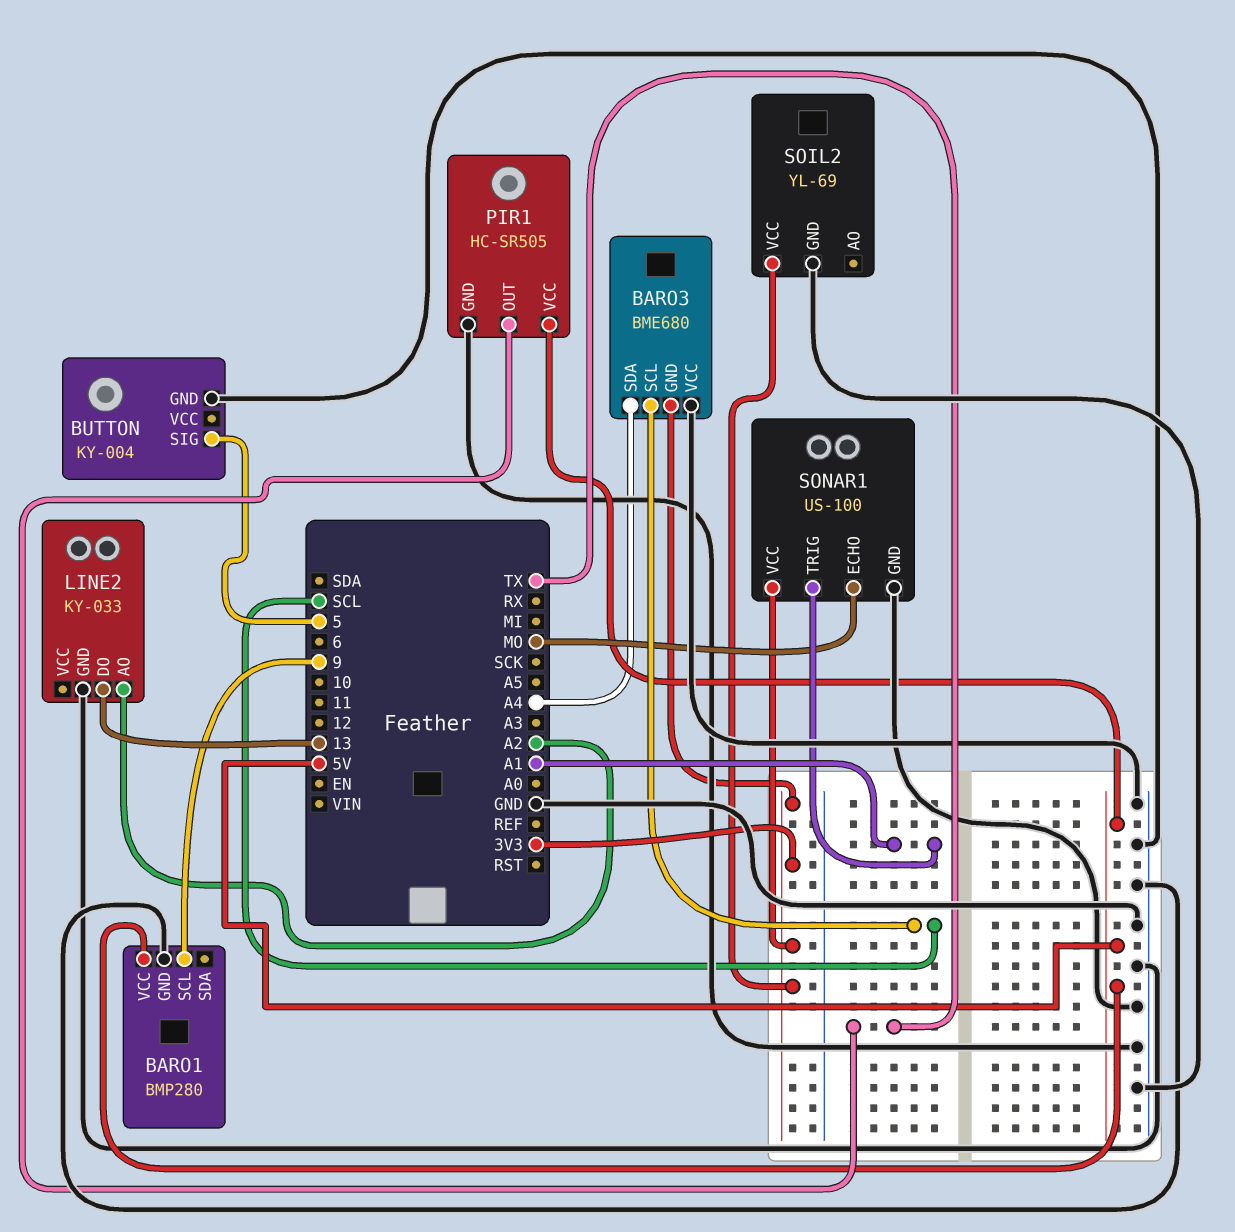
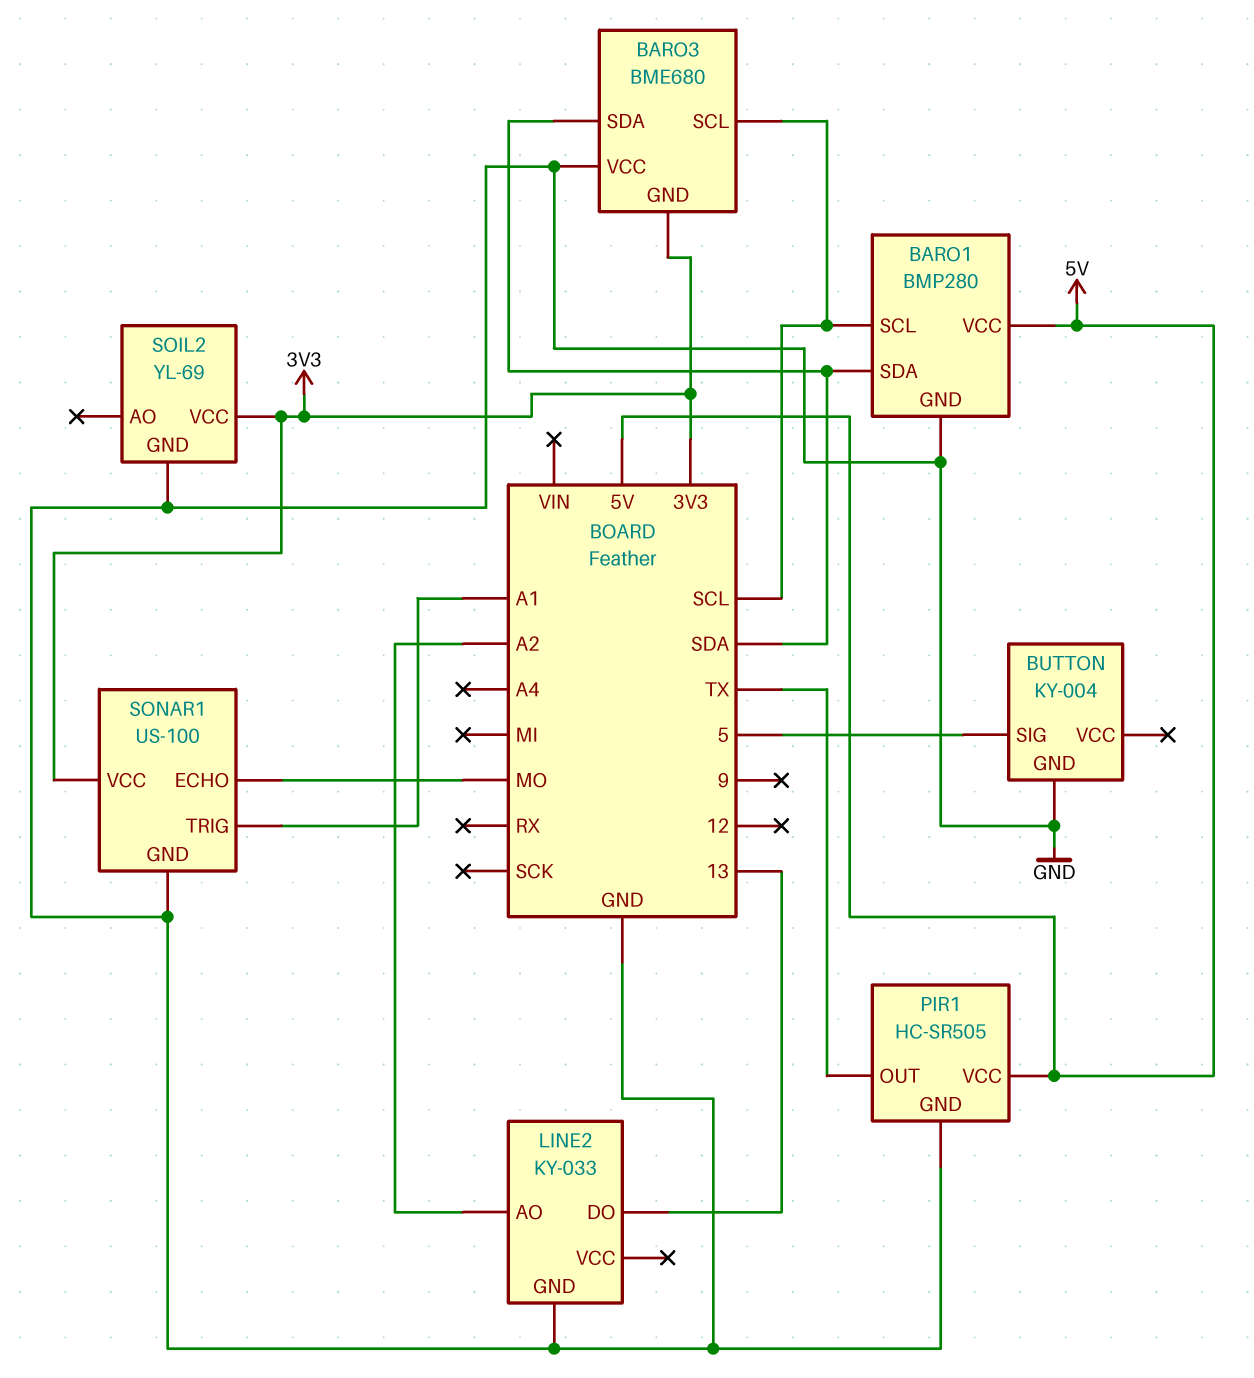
BARO1 pin SCL: 9 -> SCL
BARO1 pin SDA: none -> SDA
BARO3 pin SDA: A4 -> SDA

